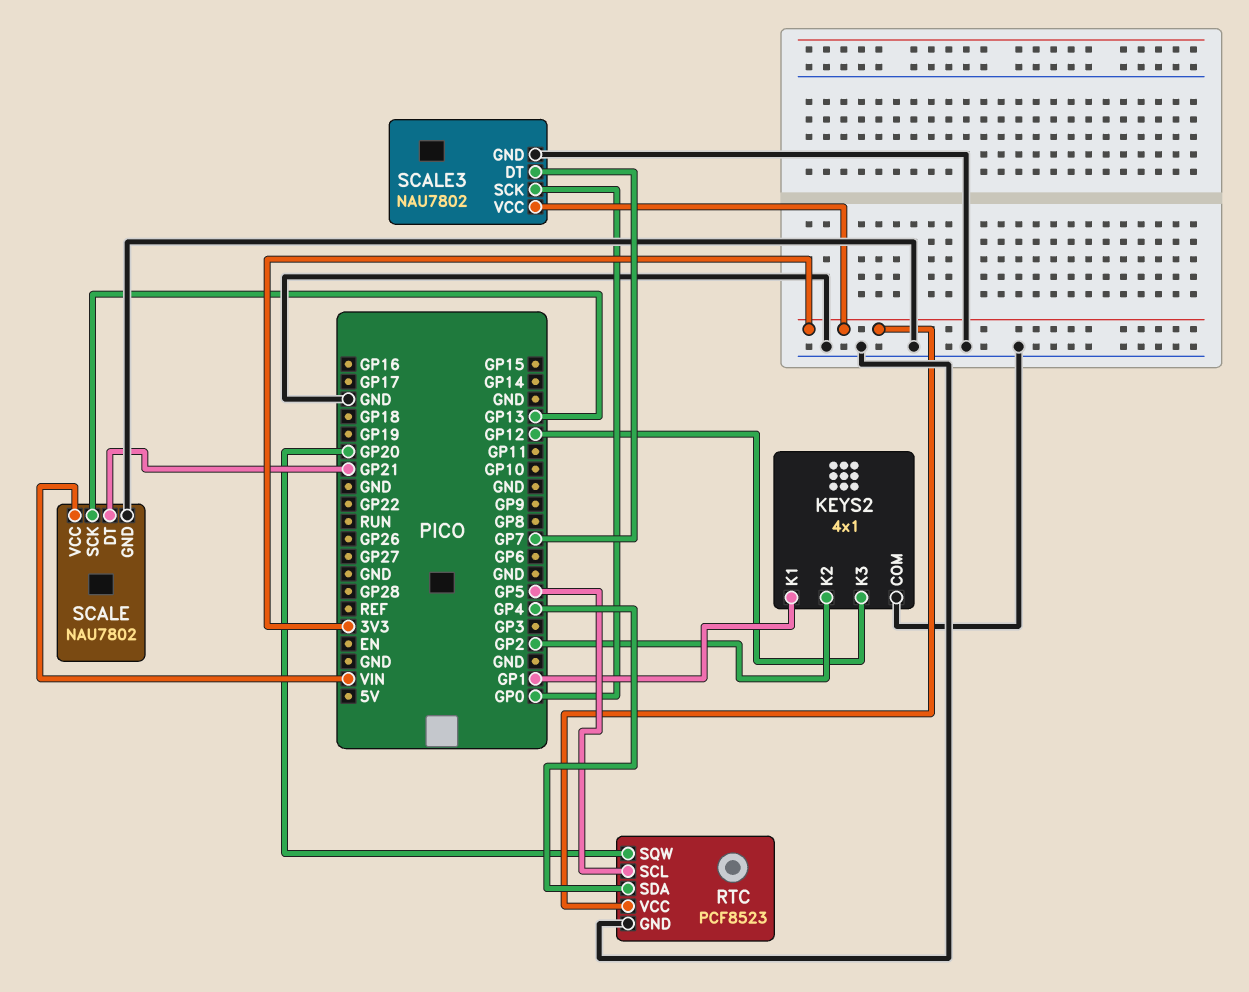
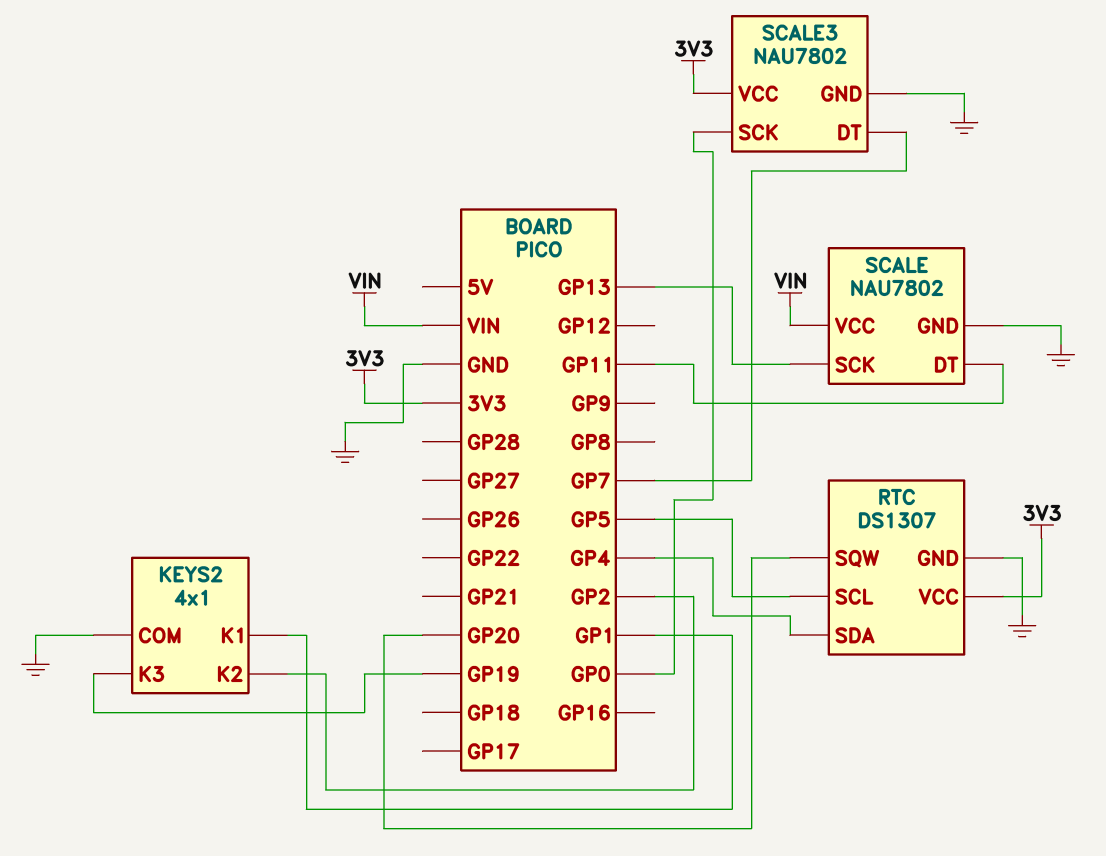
KEYS2 pin K3: GP12 -> GP19
RTC: PCF8523 -> DS1307
SCALE pin DT: GP21 -> GP11

